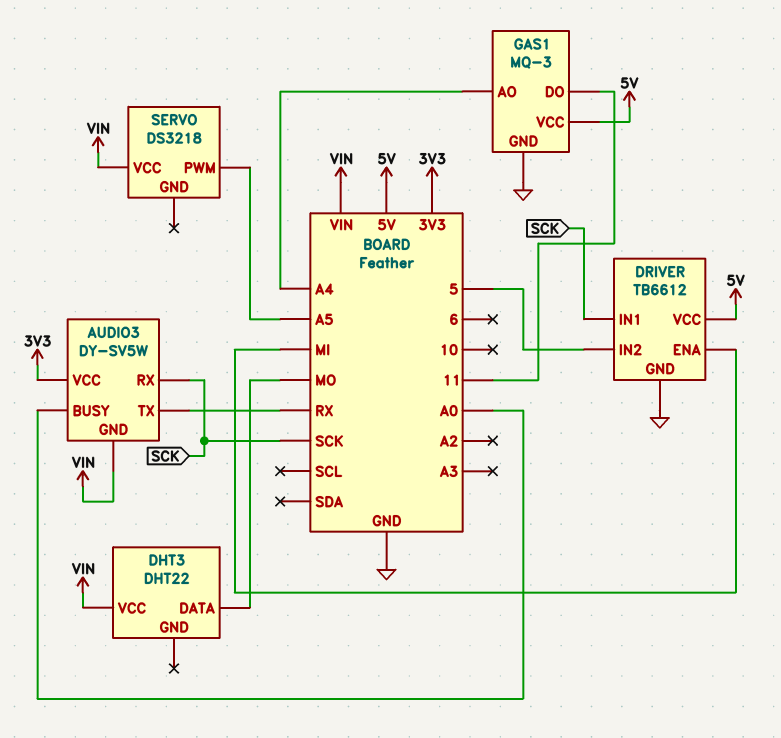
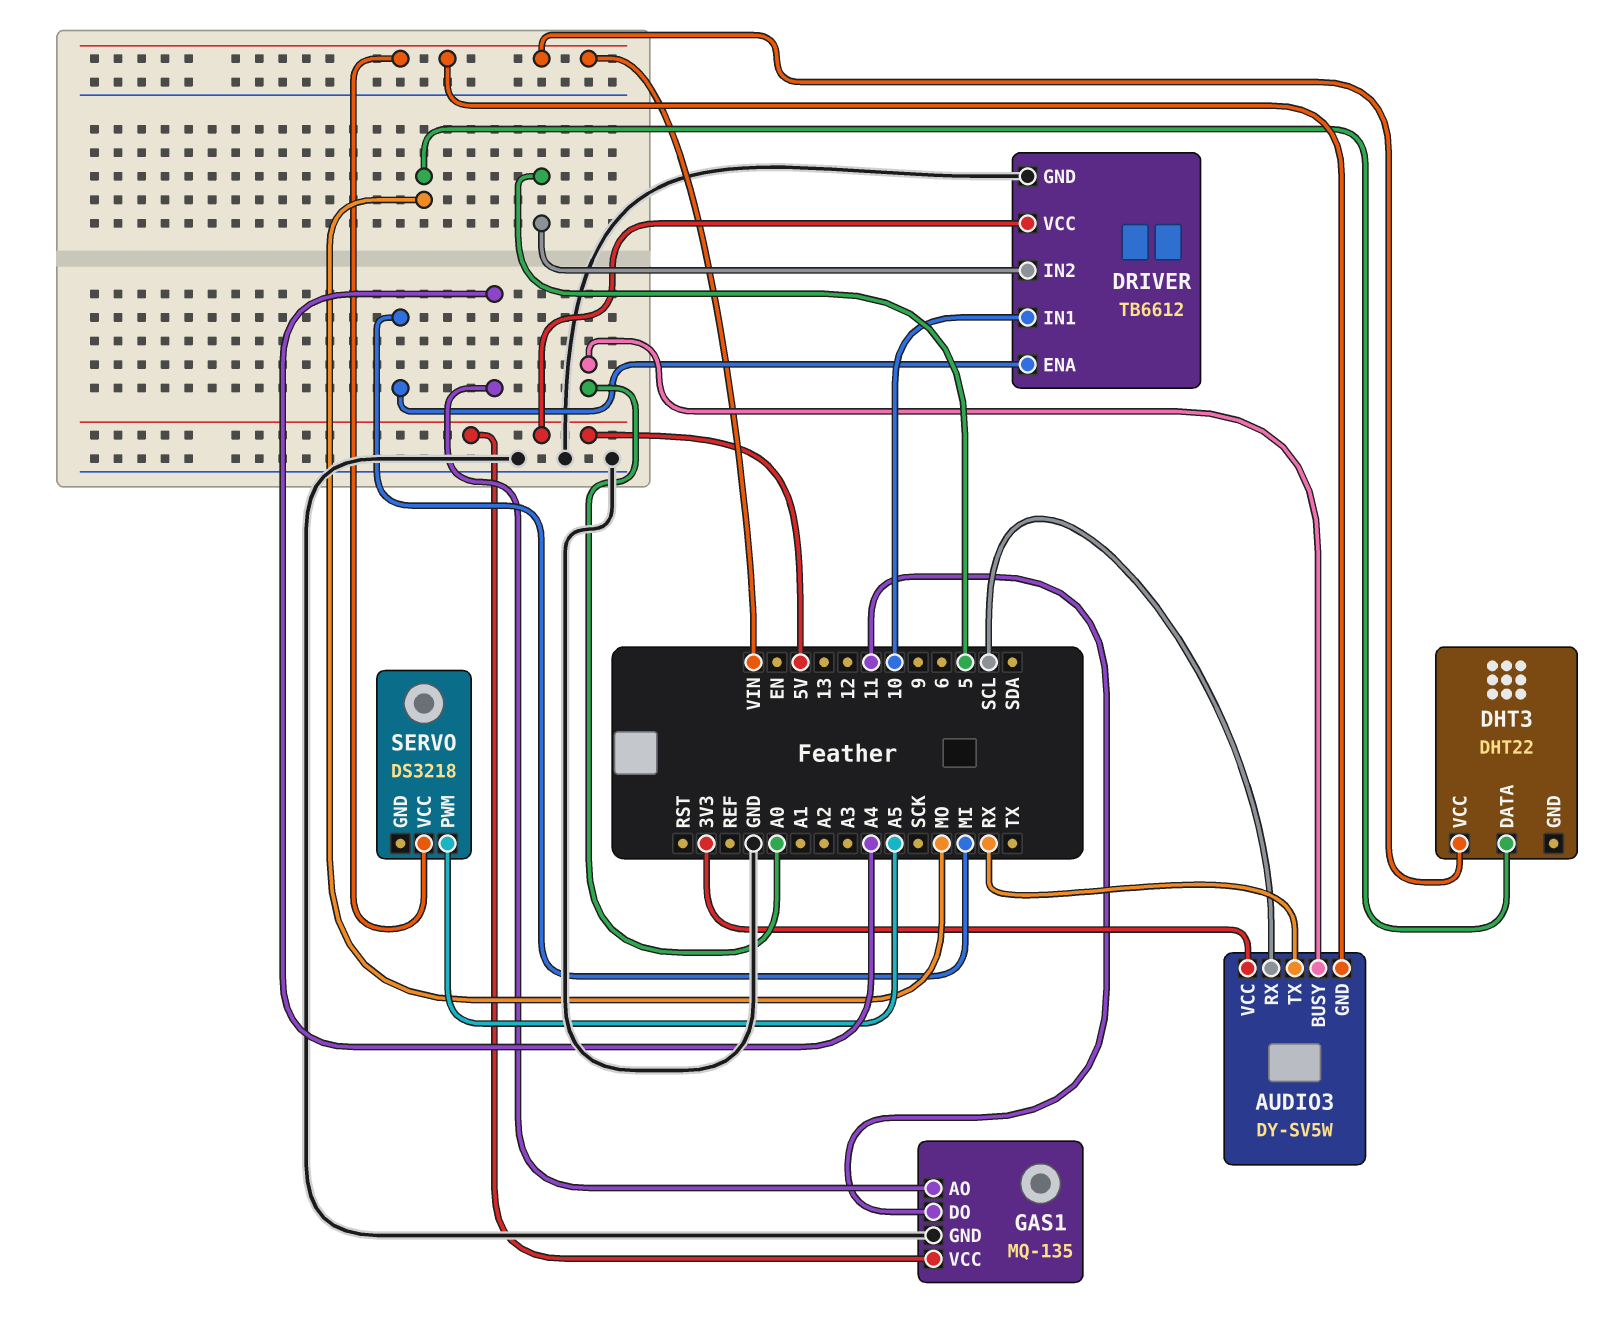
AUDIO3 pin RX: SCK -> SCL
DRIVER pin IN1: SCK -> 10
GAS1: MQ-3 -> MQ-135

